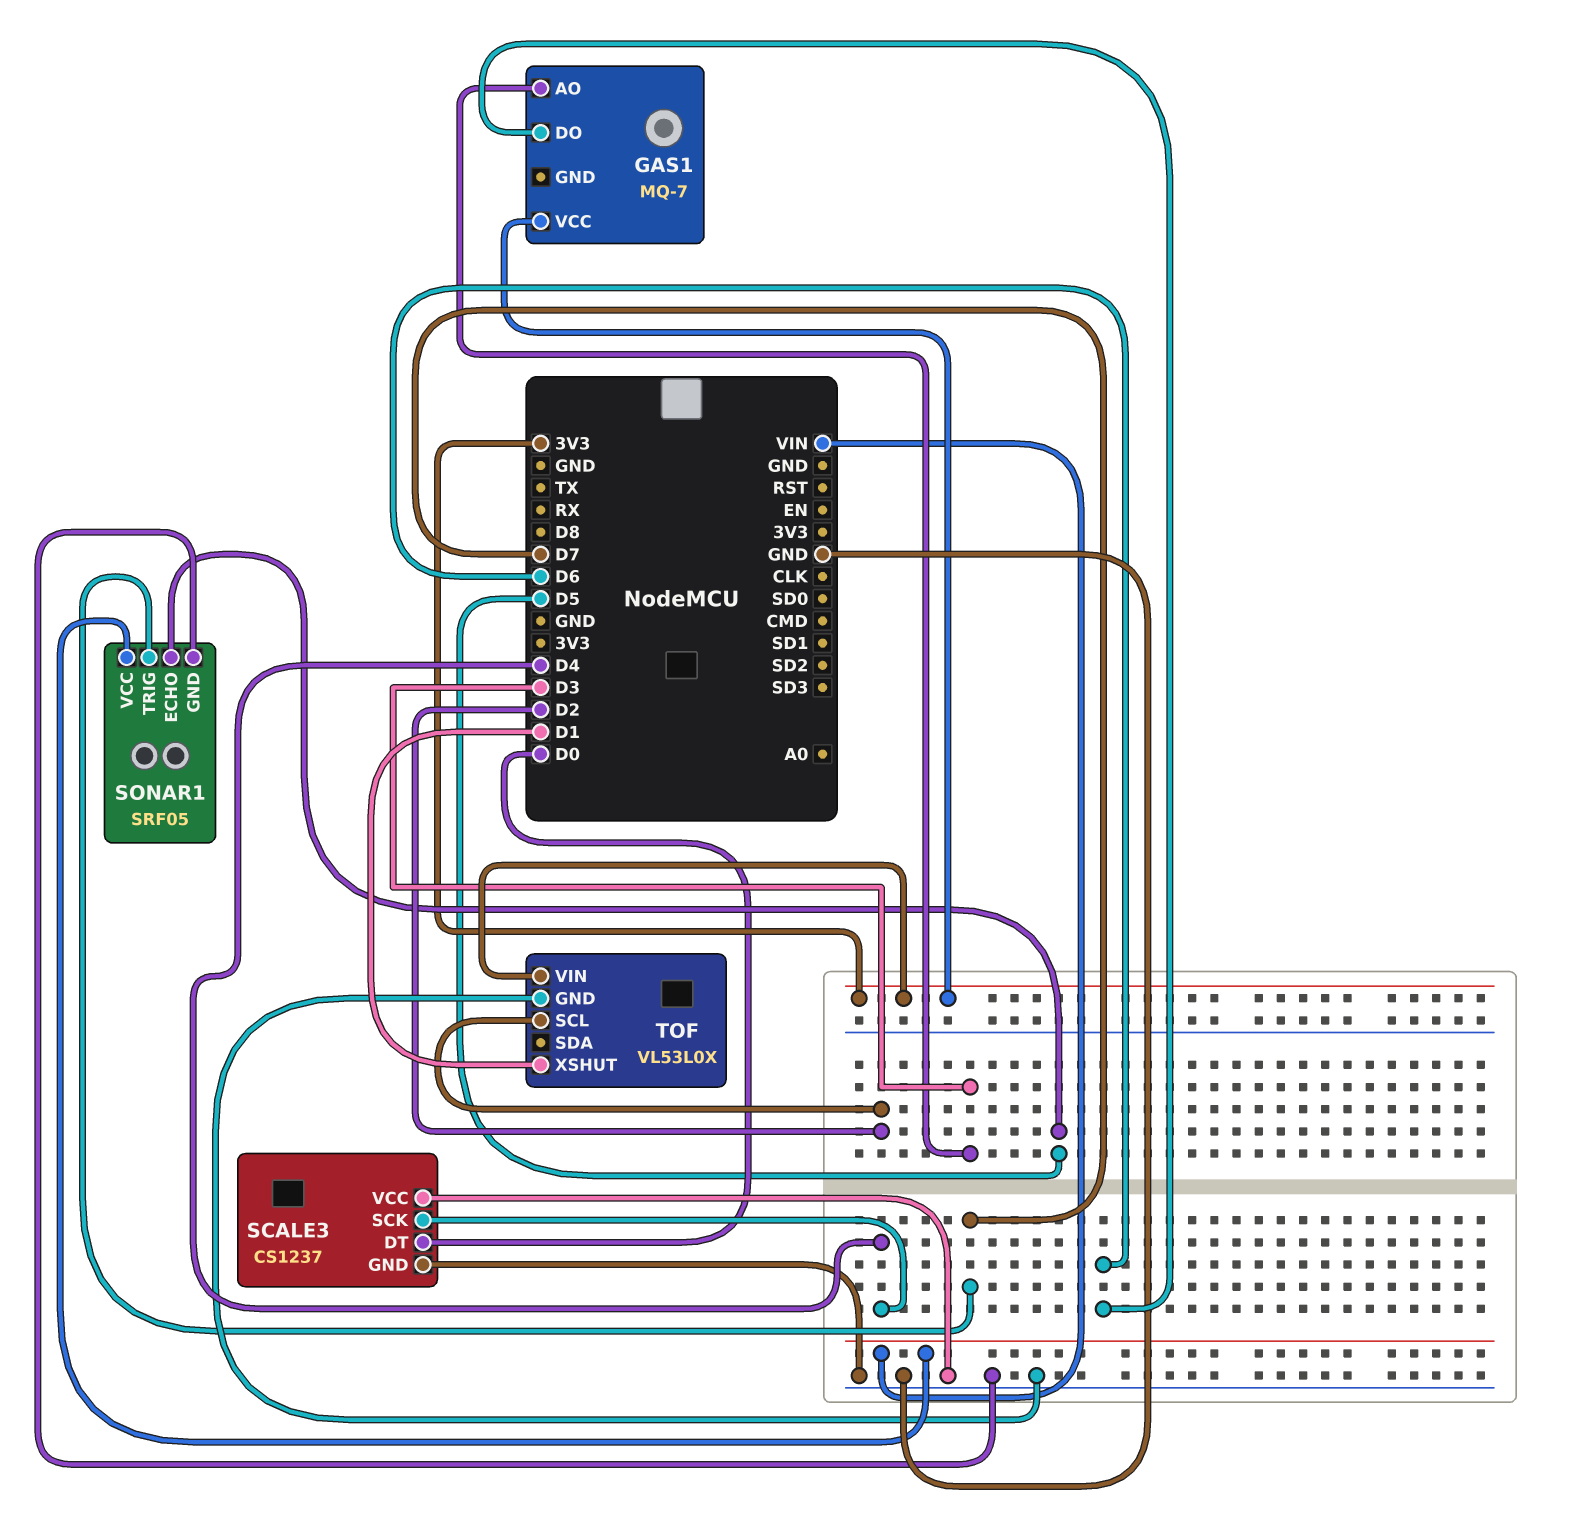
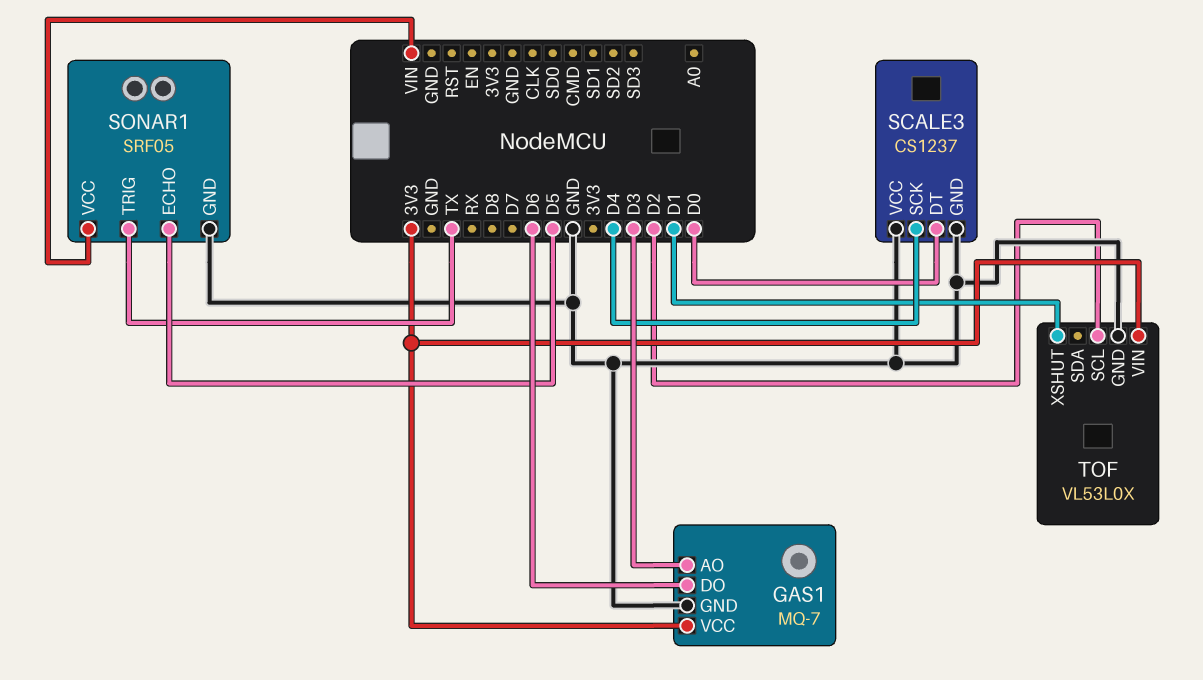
GAS1 pin GND: none -> GND
SONAR1 pin TRIG: D7 -> TX

